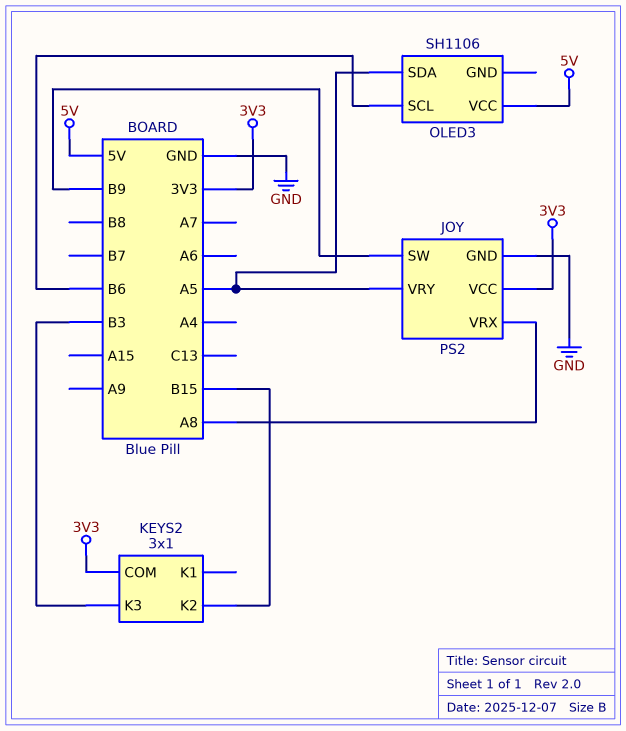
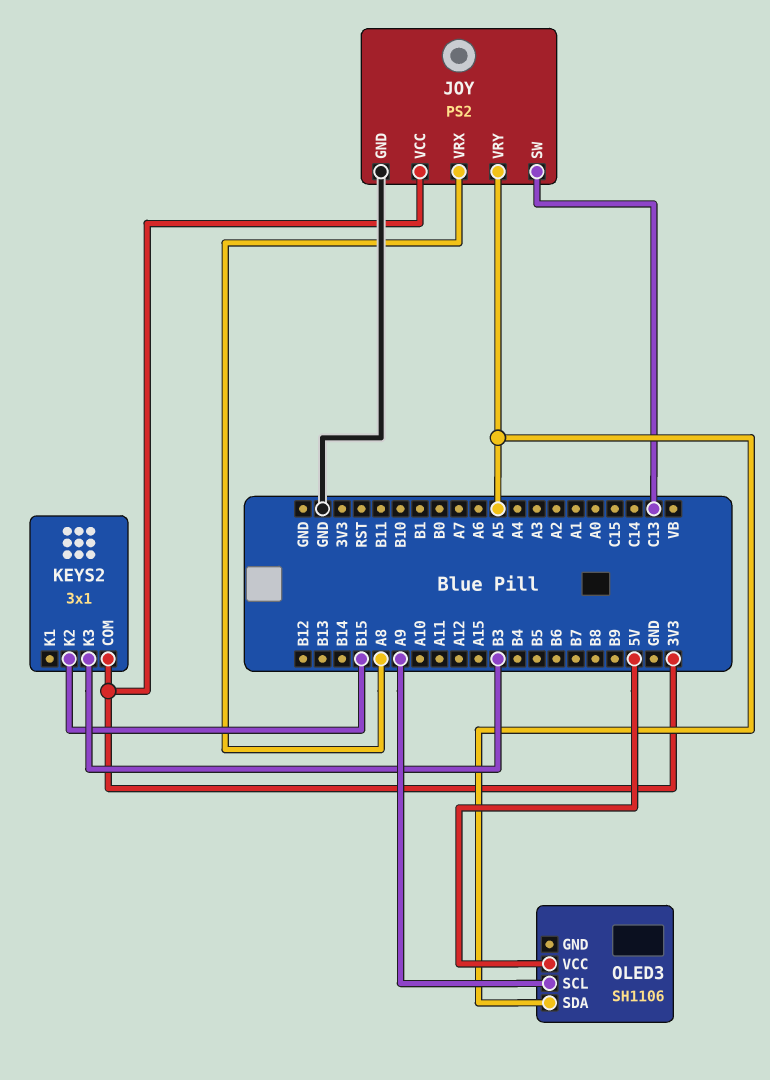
JOY pin SW: B9 -> C13
OLED3 pin SCL: B6 -> A9

